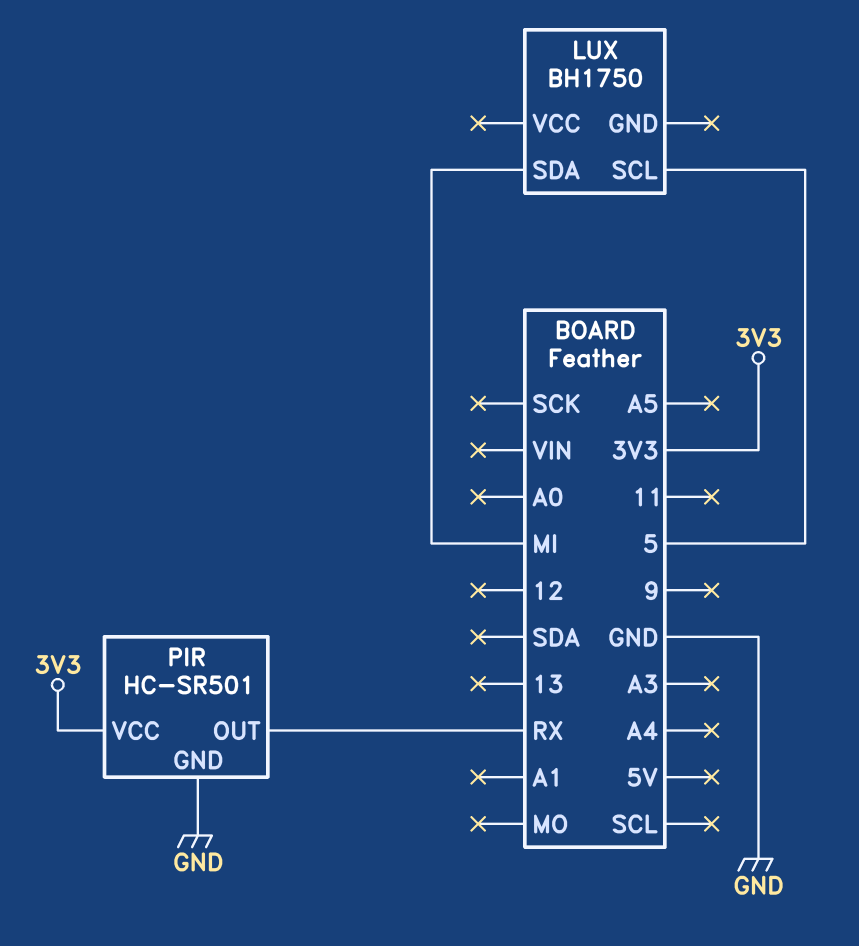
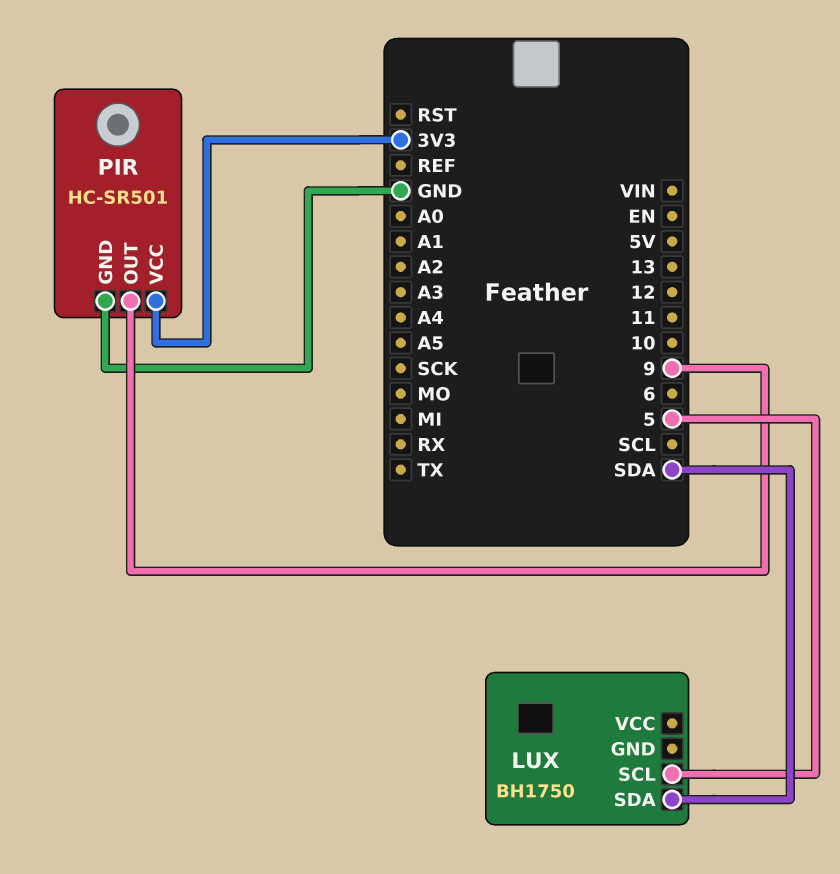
LUX pin SDA: MI -> SDA
PIR pin OUT: RX -> 9

